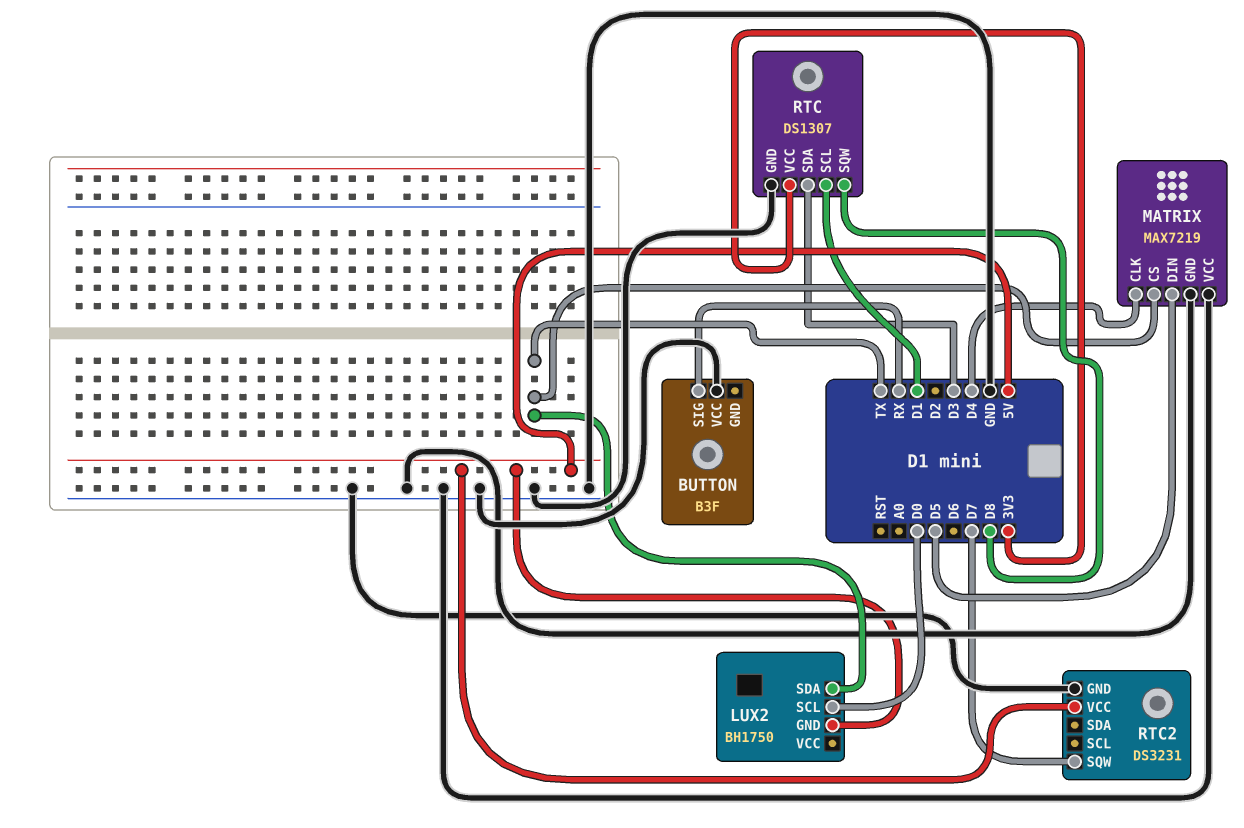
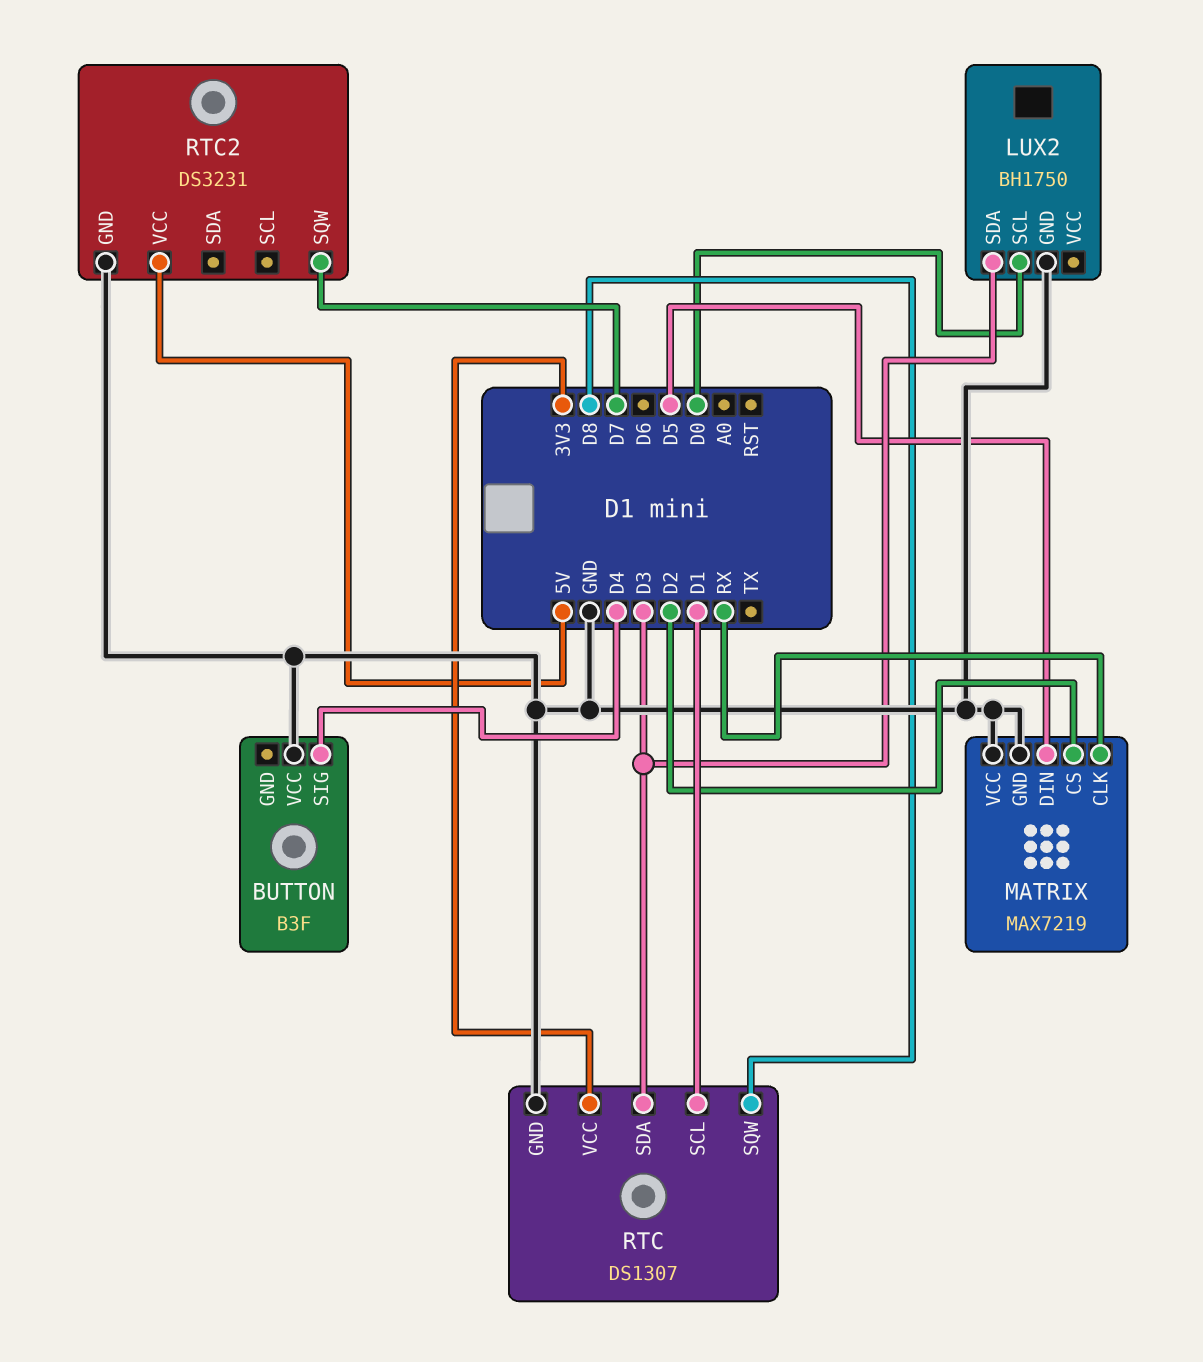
BUTTON pin SIG: RX -> D4
LUX2 pin GND: 5V -> GND
LUX2 pin SDA: TX -> D3
MATRIX pin CLK: D4 -> RX
MATRIX pin CS: TX -> D2

